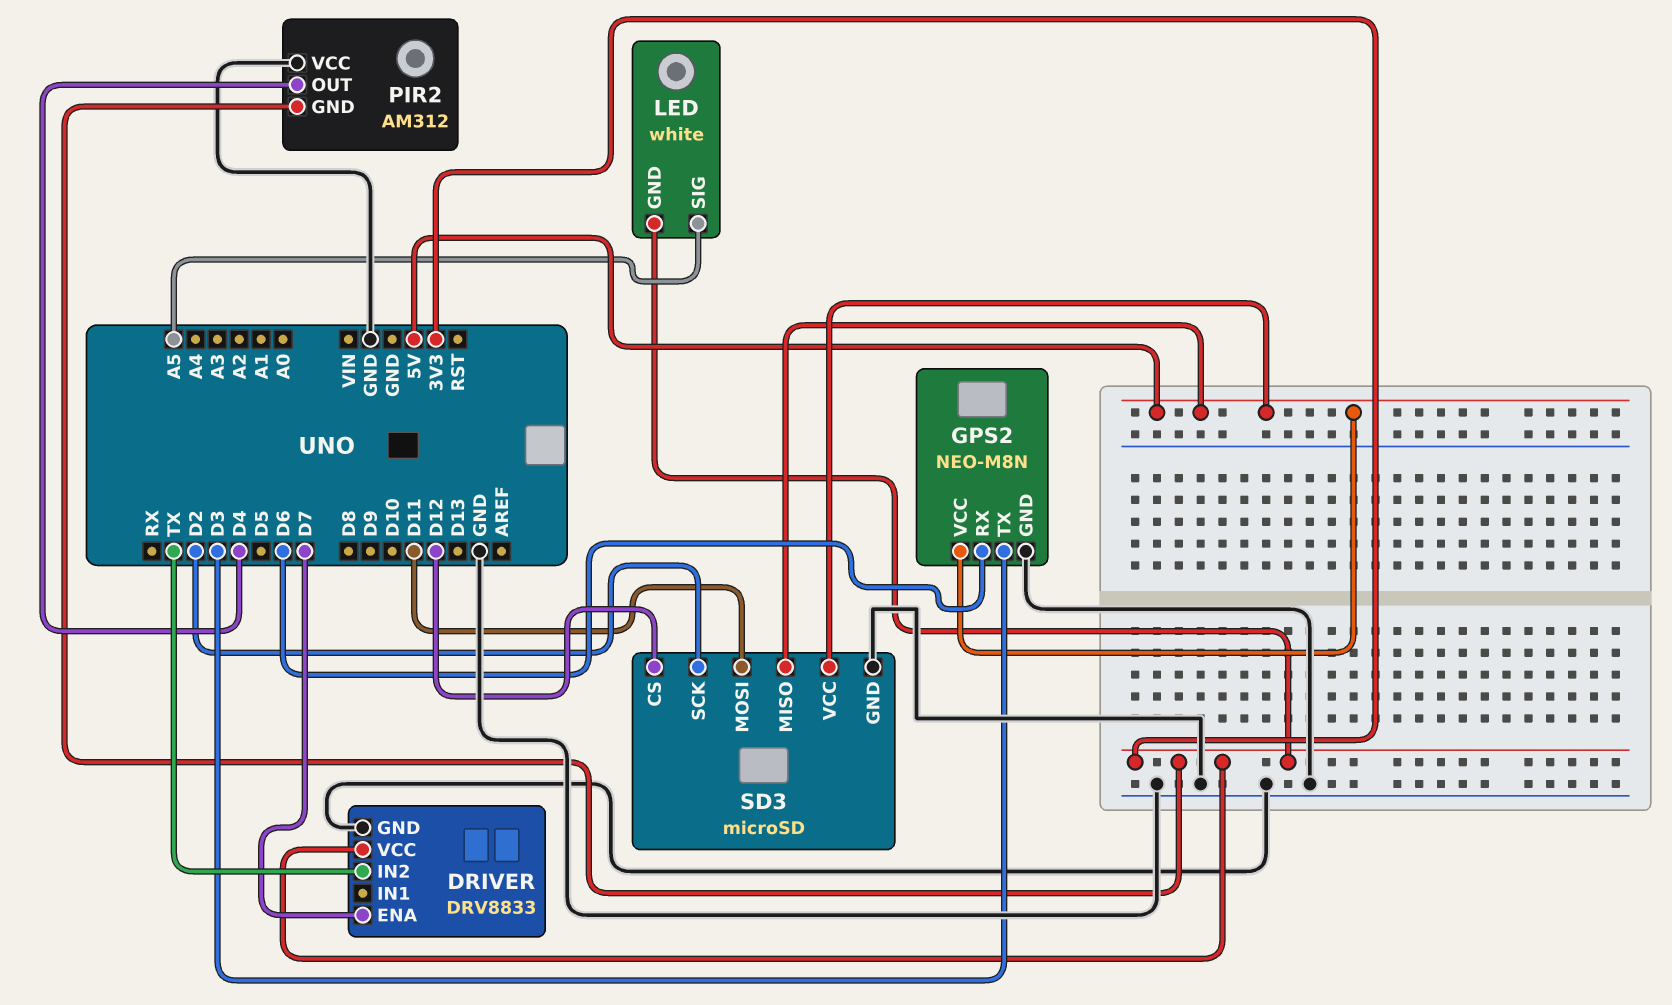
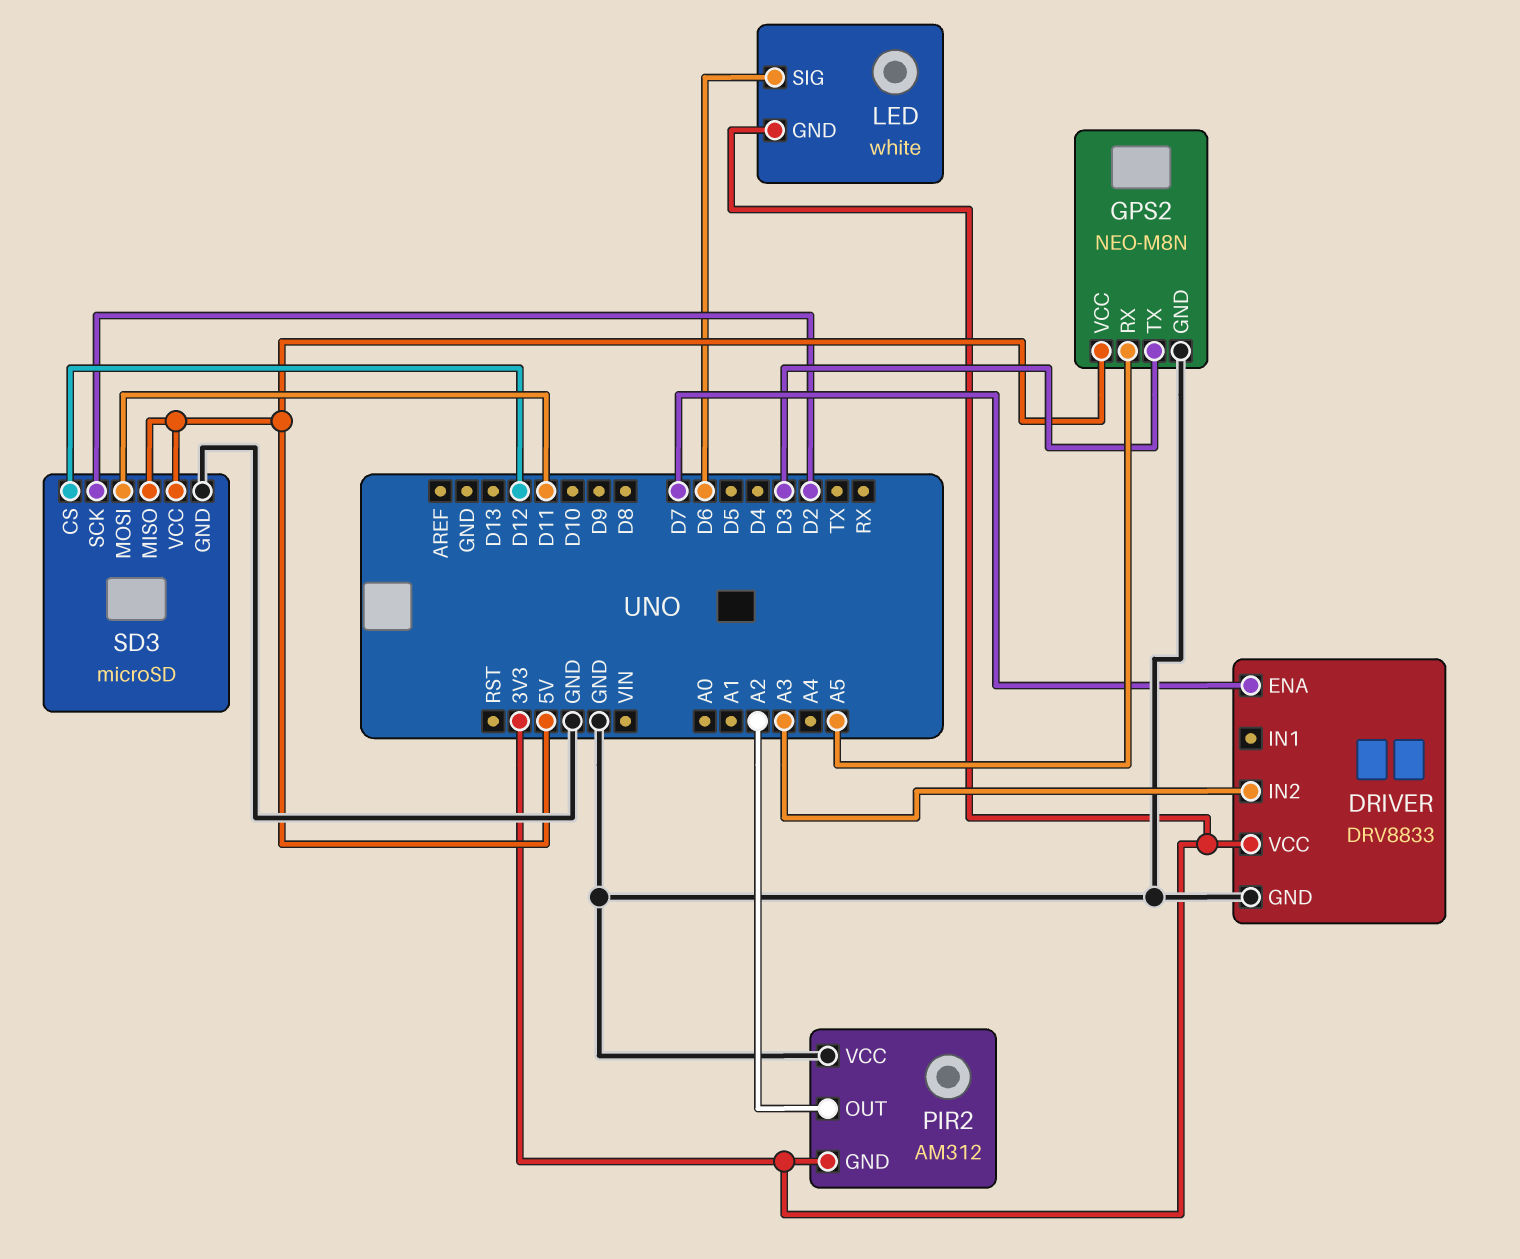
DRIVER pin IN2: TX -> A3
GPS2 pin RX: D6 -> A5
LED pin SIG: A5 -> D6
PIR2 pin OUT: D4 -> A2

